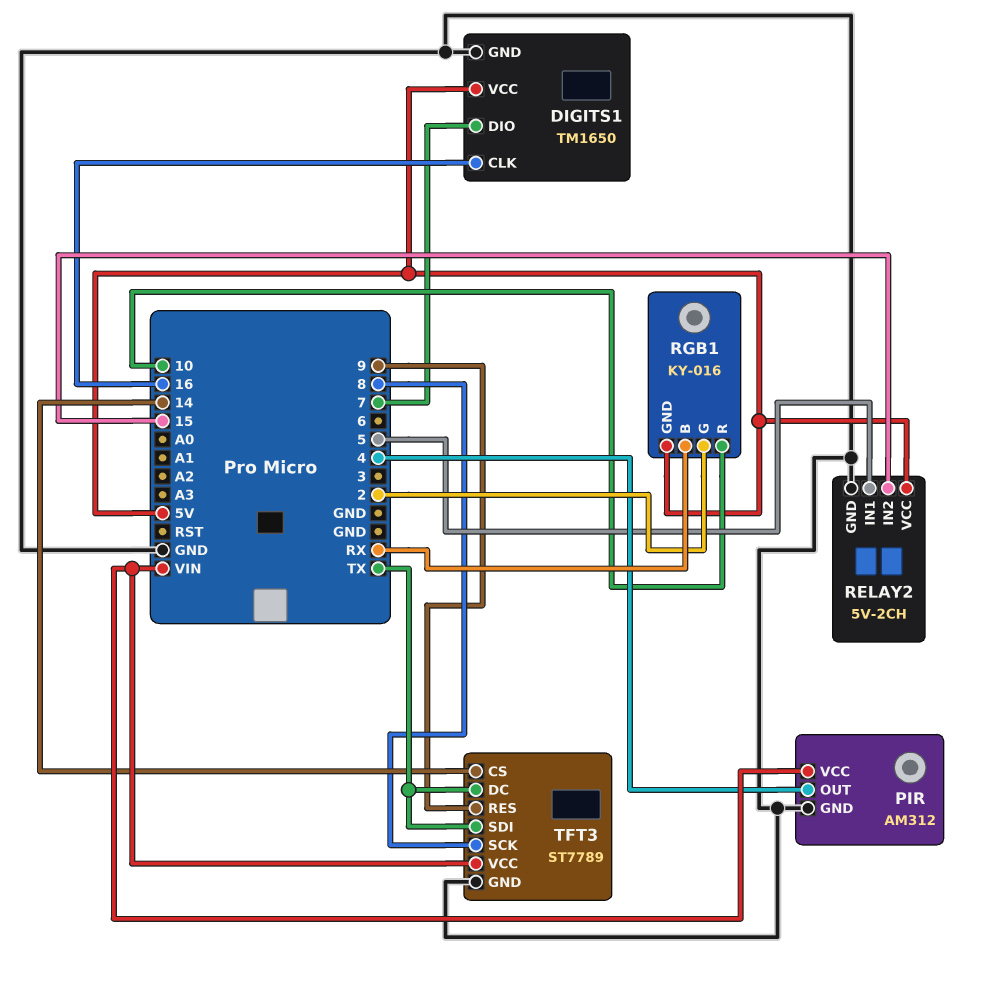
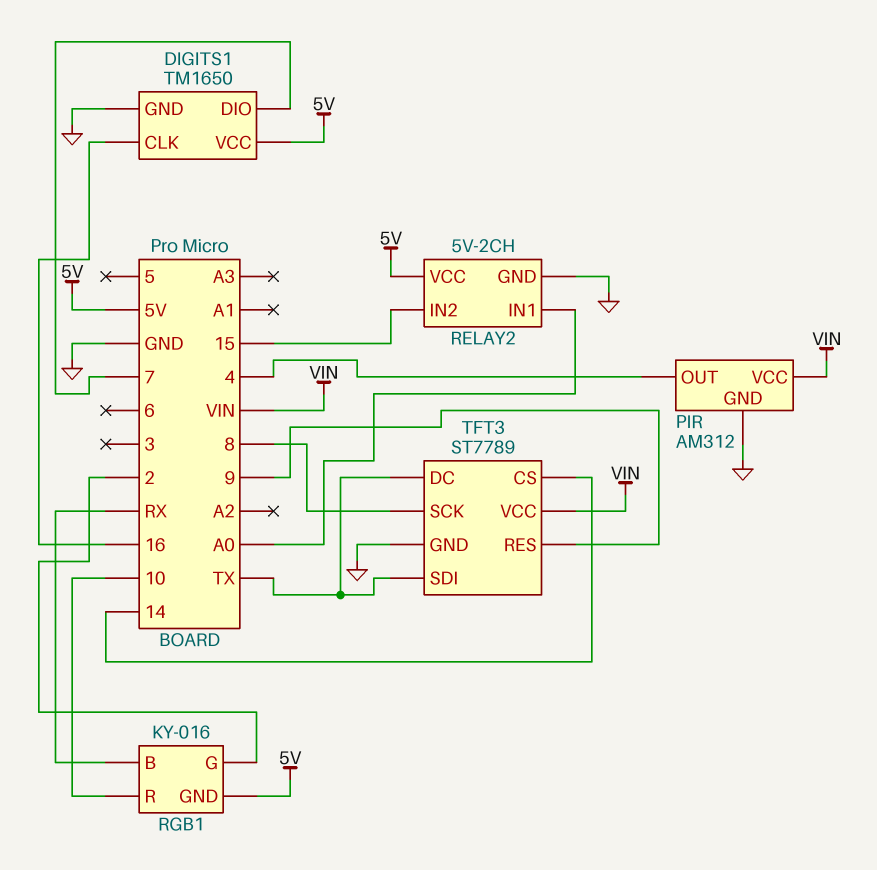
RELAY2 pin IN1: 5 -> A0

